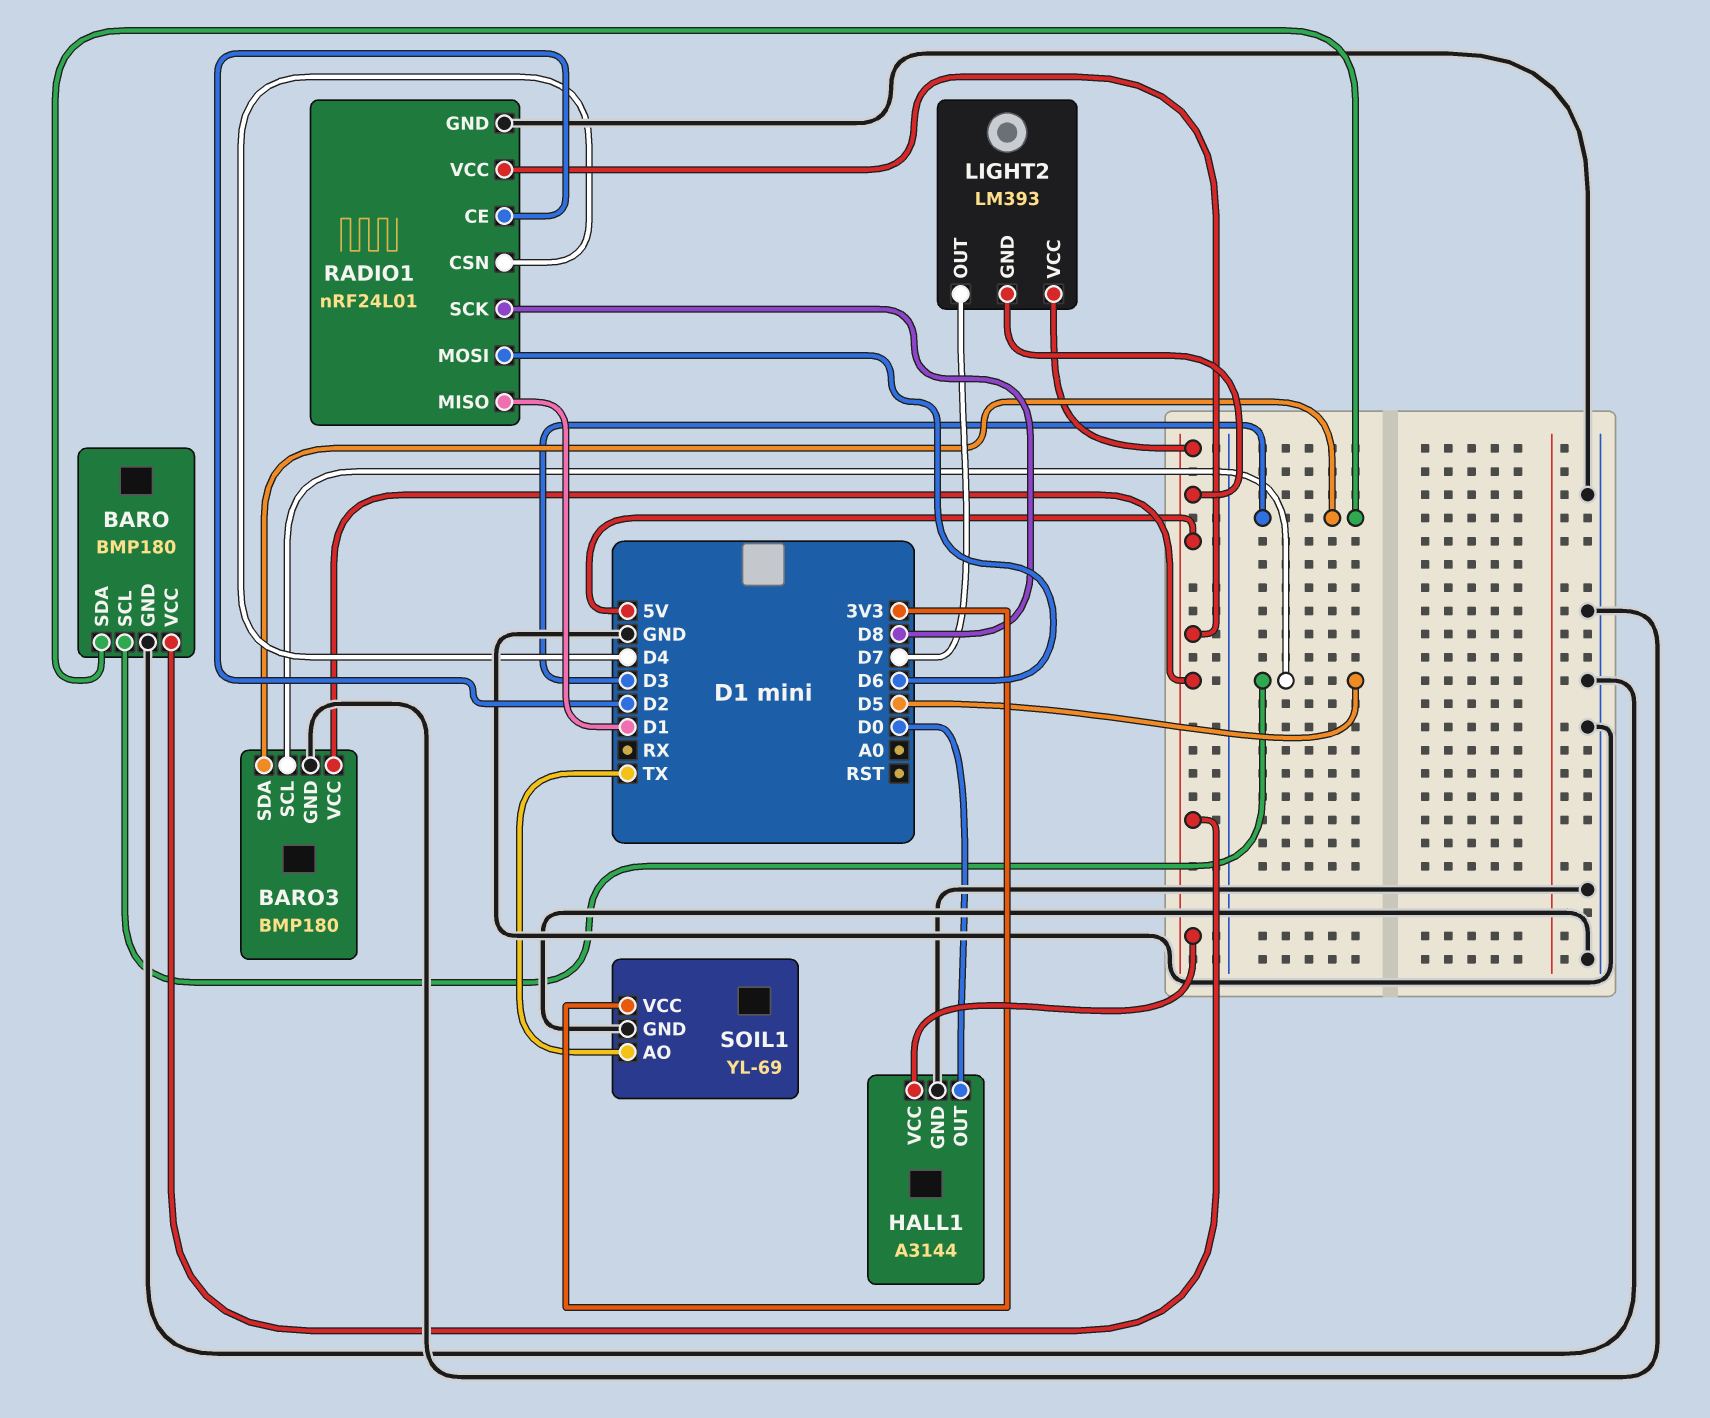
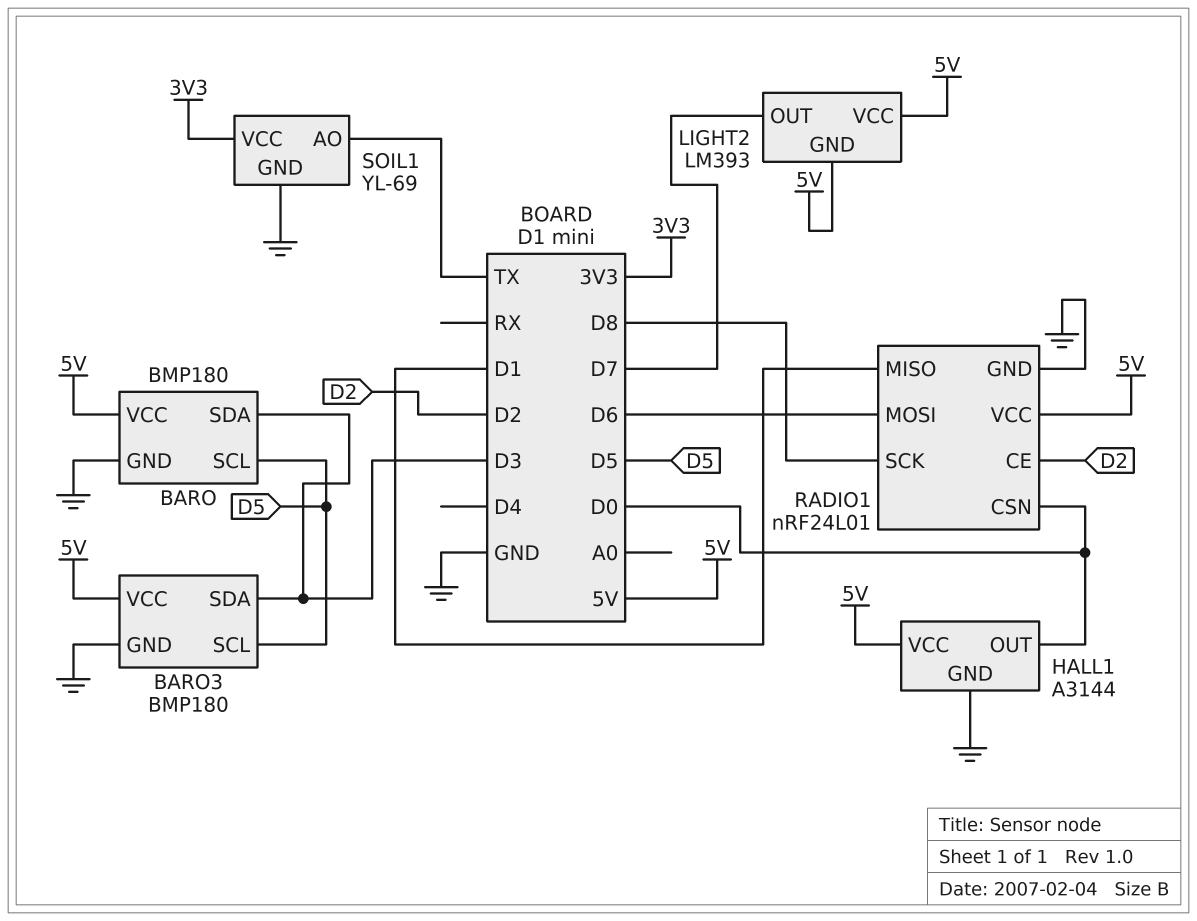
RADIO1 pin CSN: D4 -> D0

